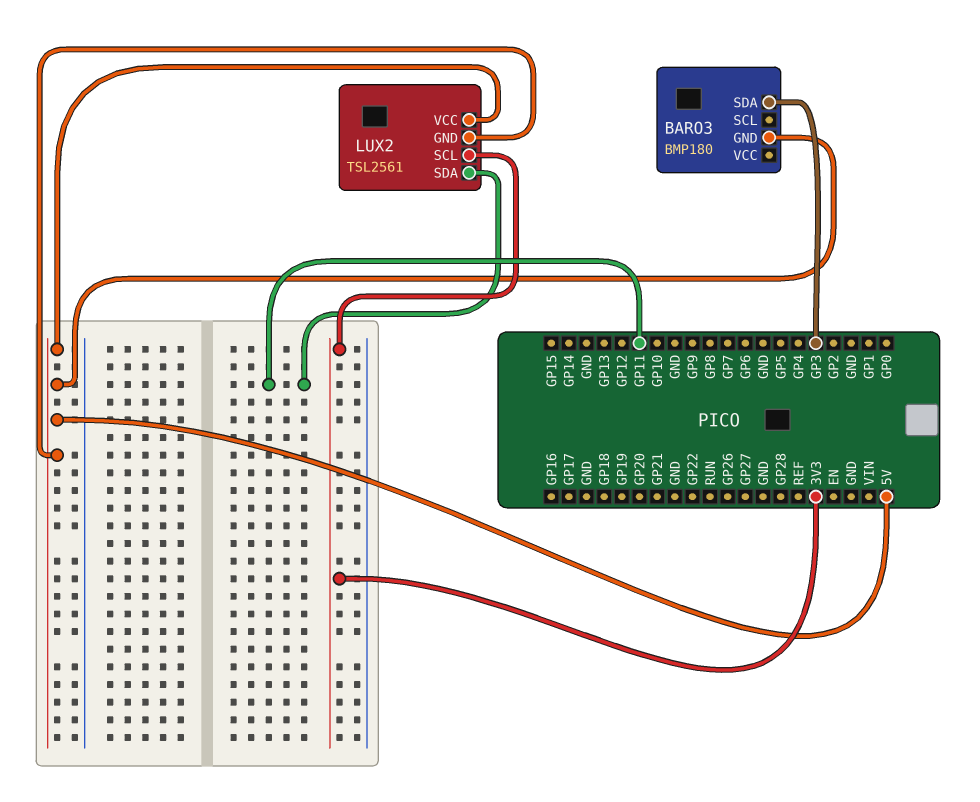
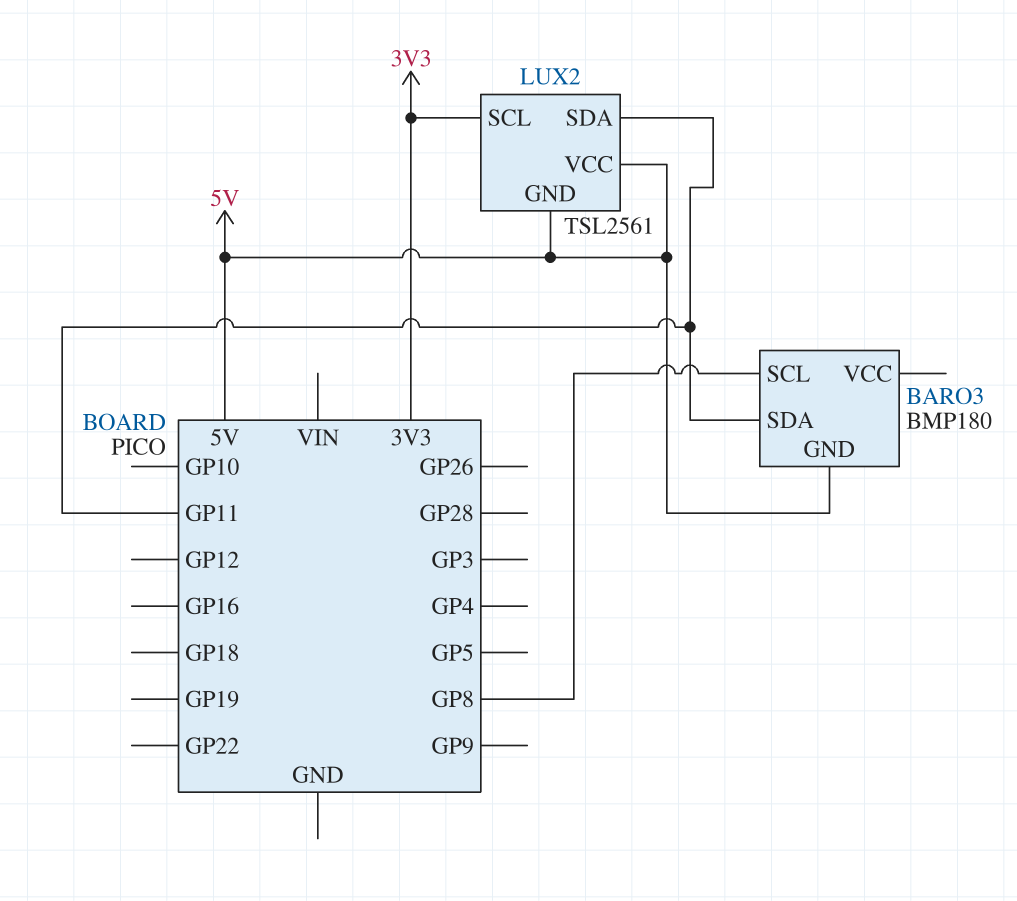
BARO3 pin SCL: none -> GP8
BARO3 pin SDA: GP3 -> GP11

